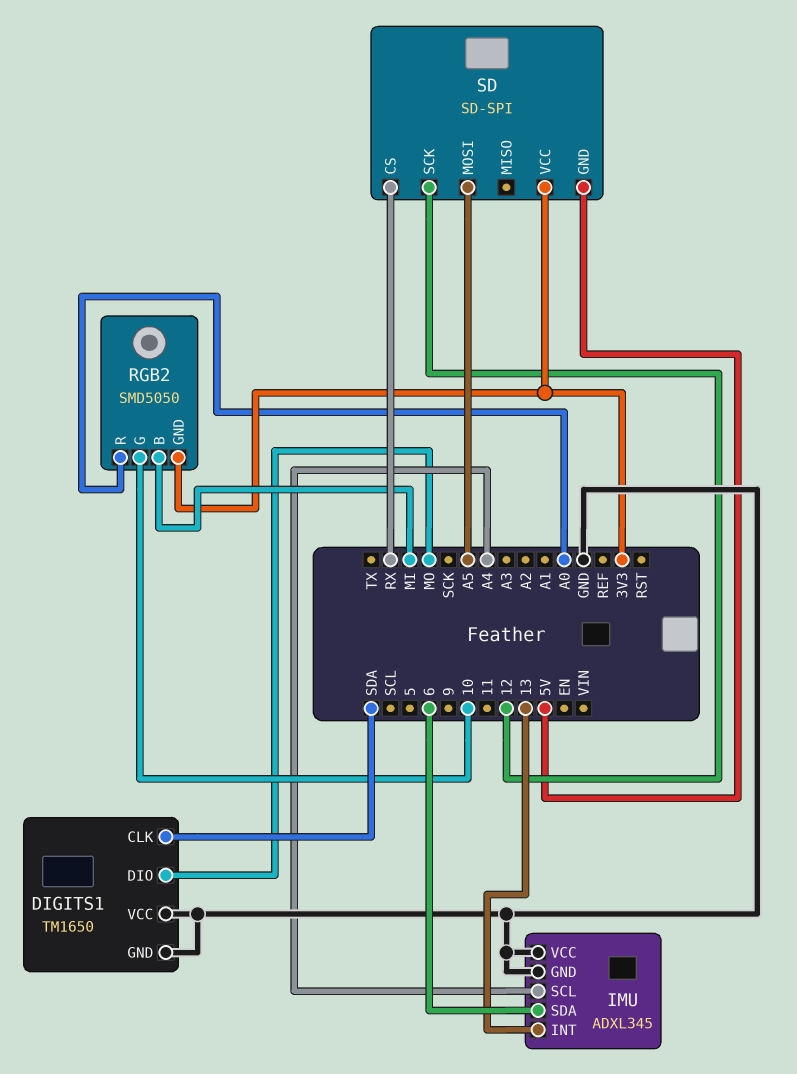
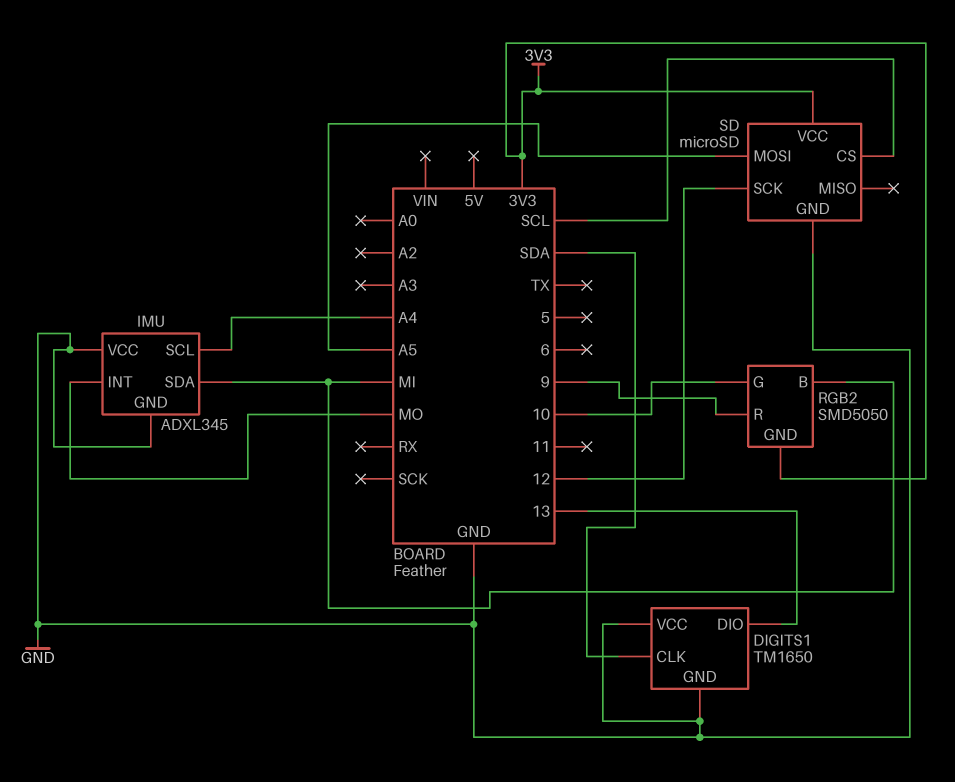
DIGITS1 pin DIO: MO -> 13
IMU pin INT: 13 -> MO
IMU pin SDA: 6 -> MI
RGB2 pin R: A0 -> 9
SD: SD-SPI -> microSD
SD pin CS: RX -> SCL
SD pin GND: 5V -> GND

